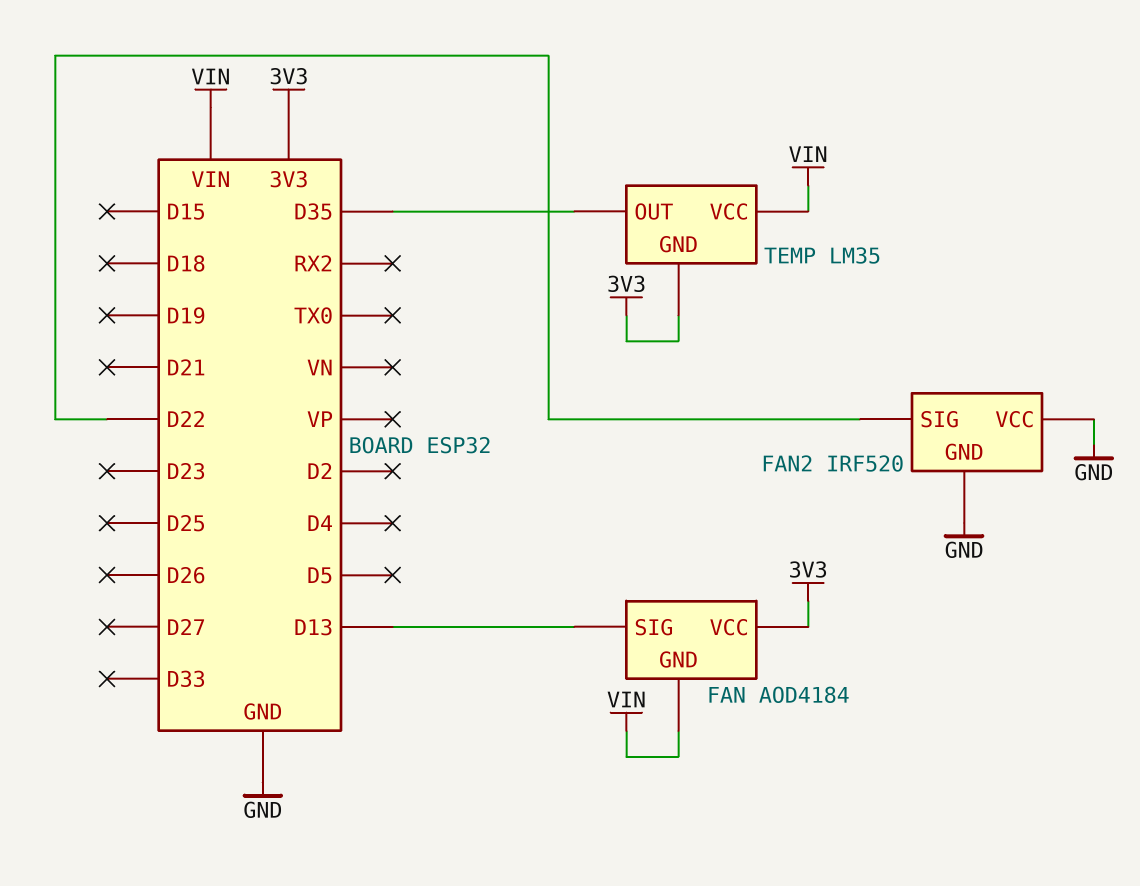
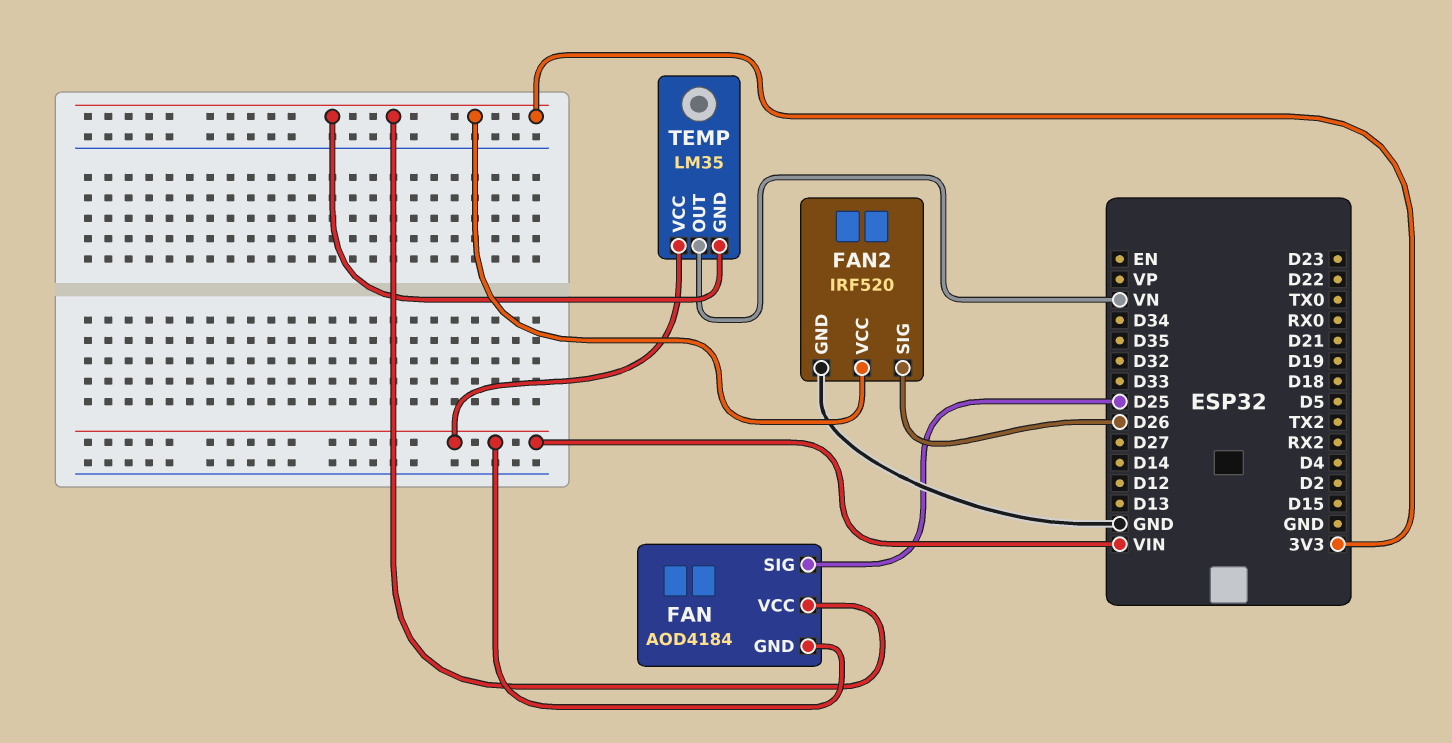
FAN pin SIG: D13 -> D25
FAN2 pin SIG: D22 -> D26
FAN2 pin VCC: GND -> 3V3
TEMP pin OUT: D35 -> VN

